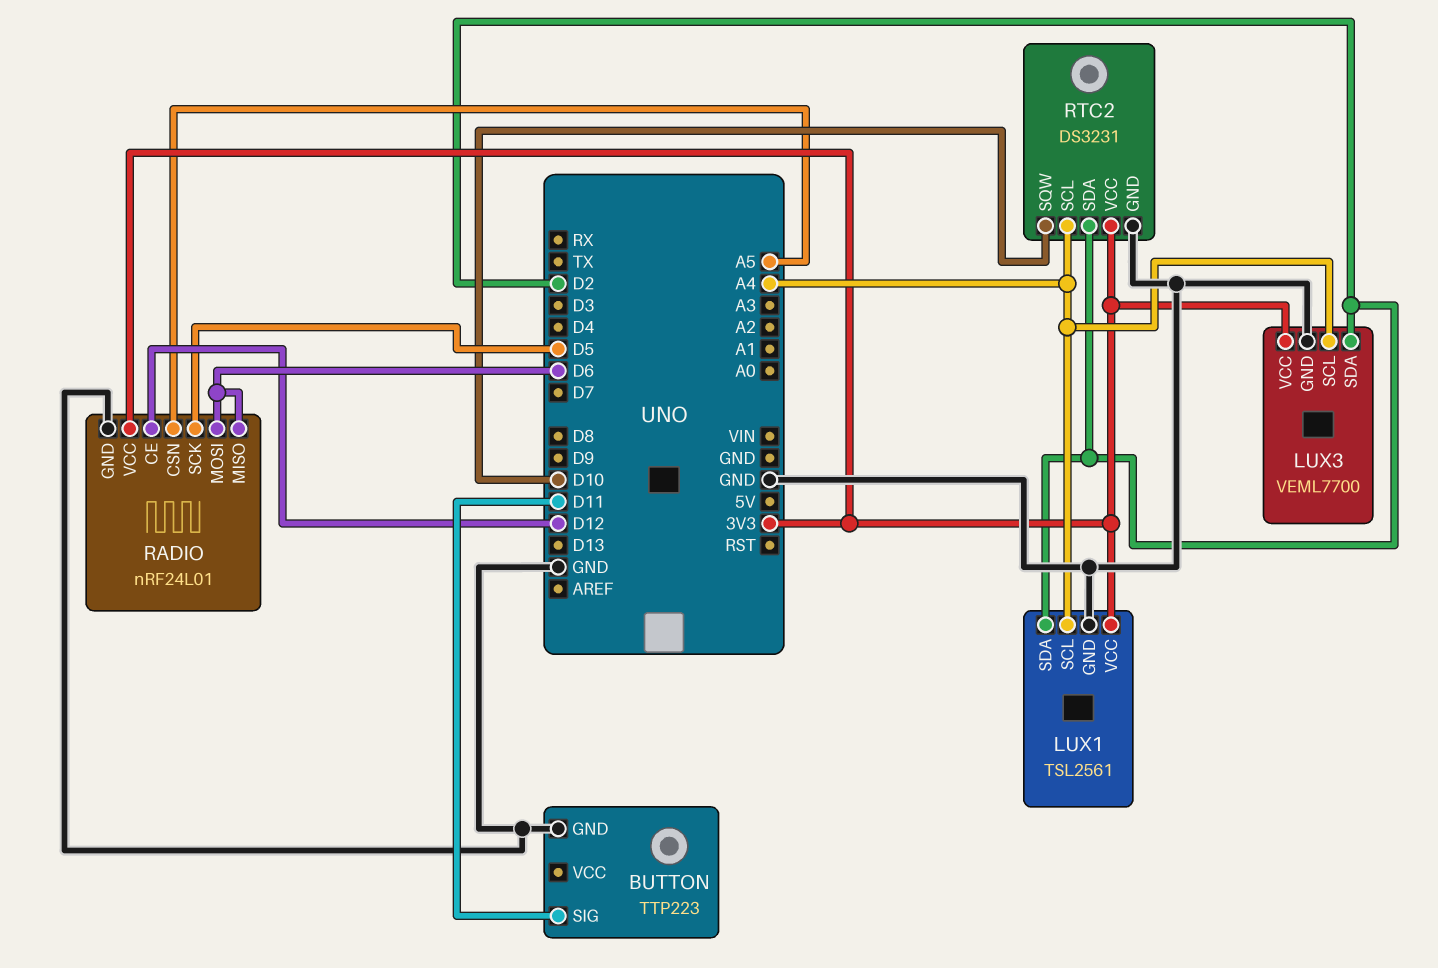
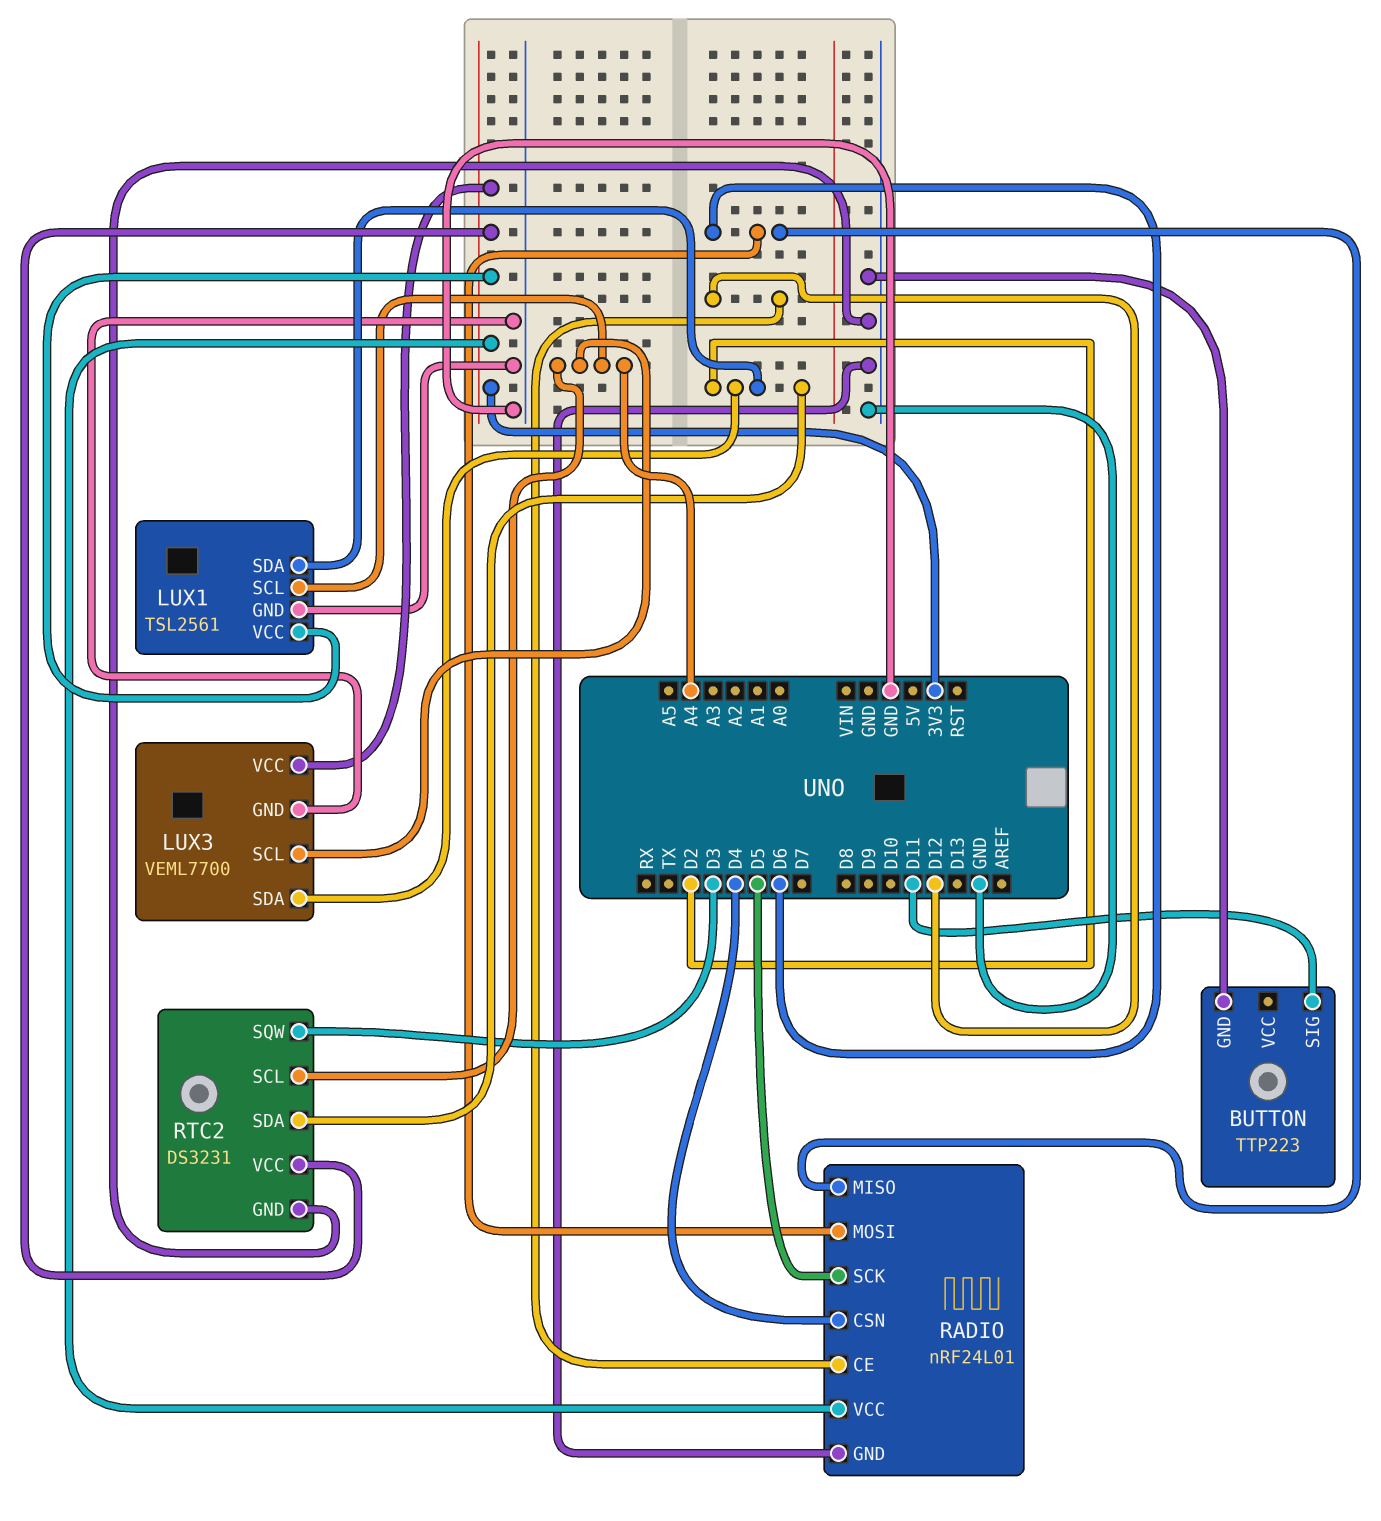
RADIO pin CSN: A5 -> D4
RTC2 pin SQW: D10 -> D3

